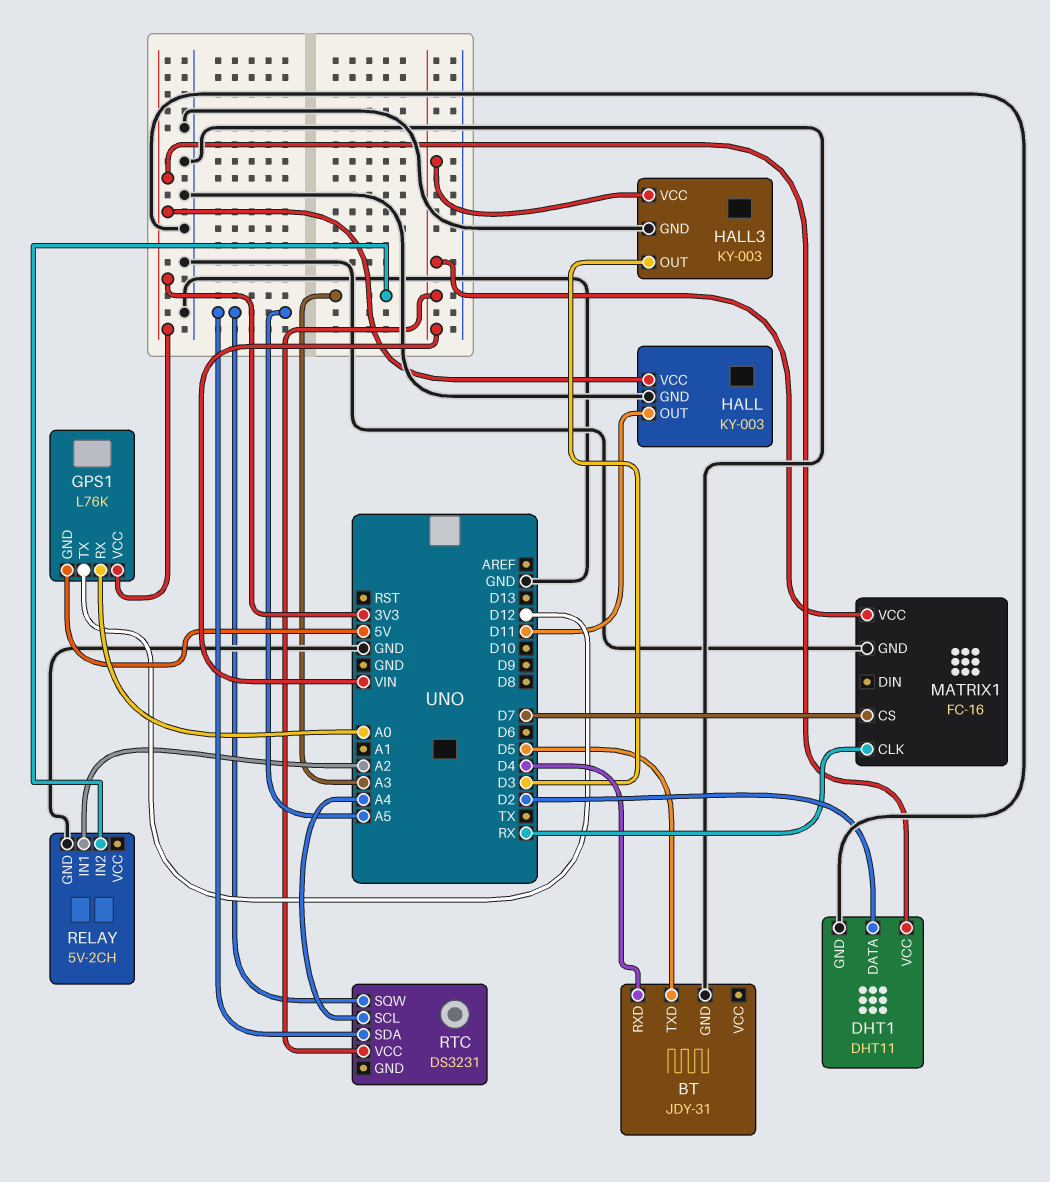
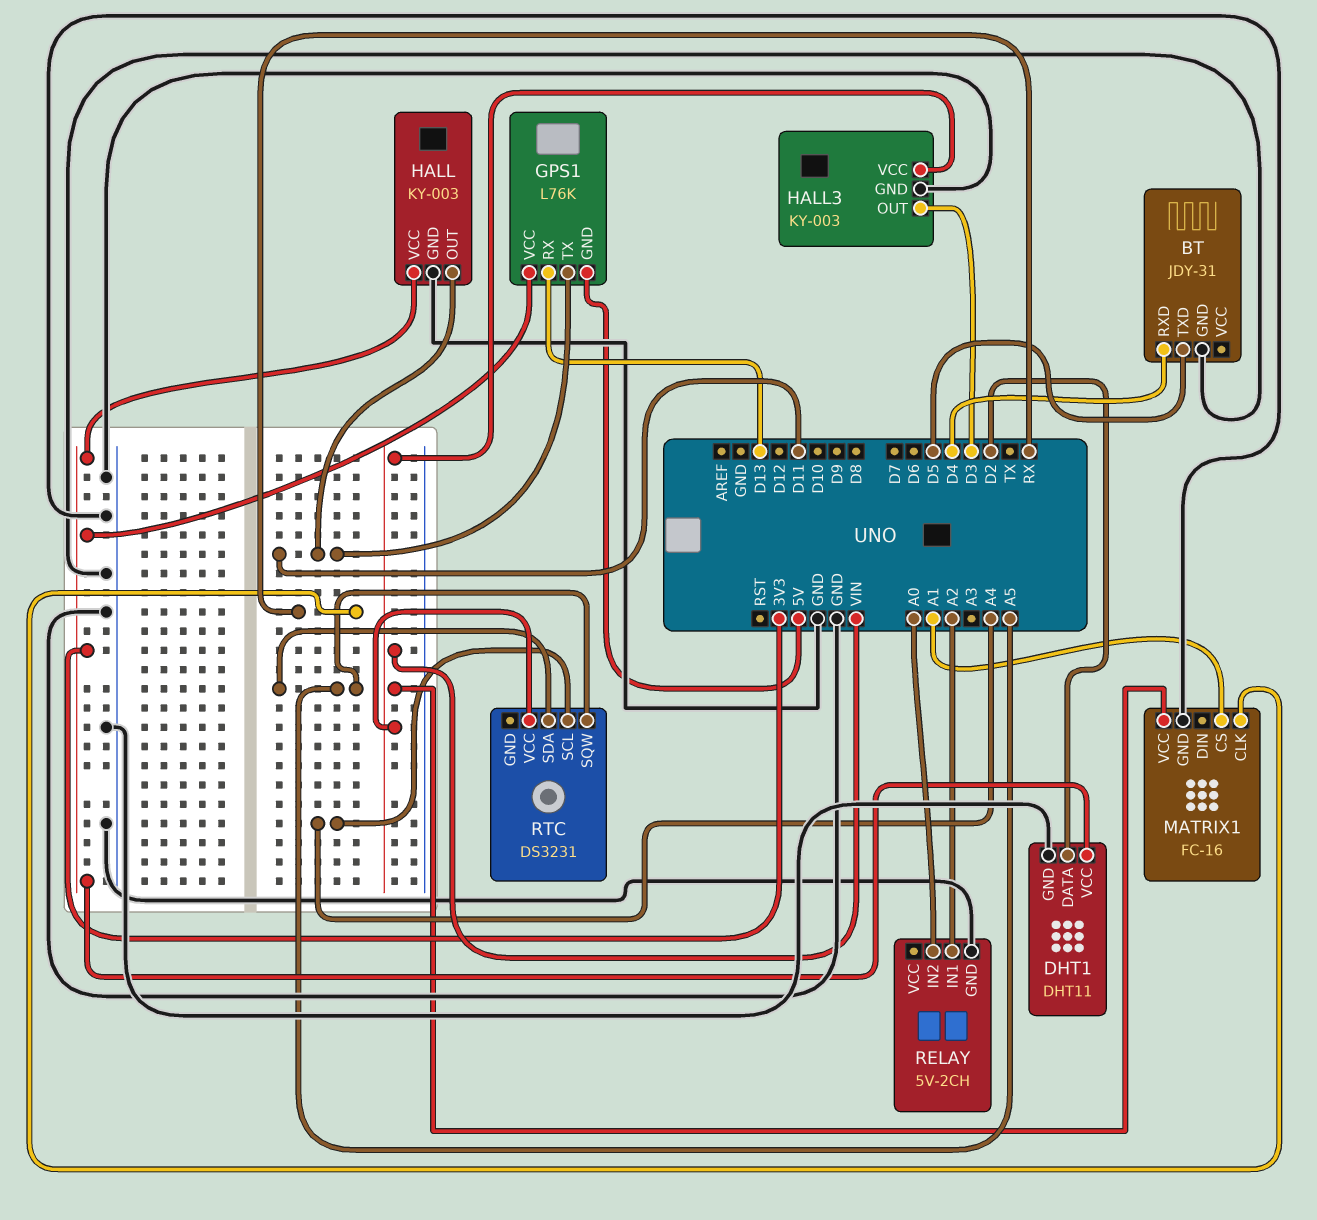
GPS1 pin RX: A0 -> D13
GPS1 pin TX: D12 -> D11
MATRIX1 pin CS: D7 -> A1
RELAY pin IN2: A3 -> A0

